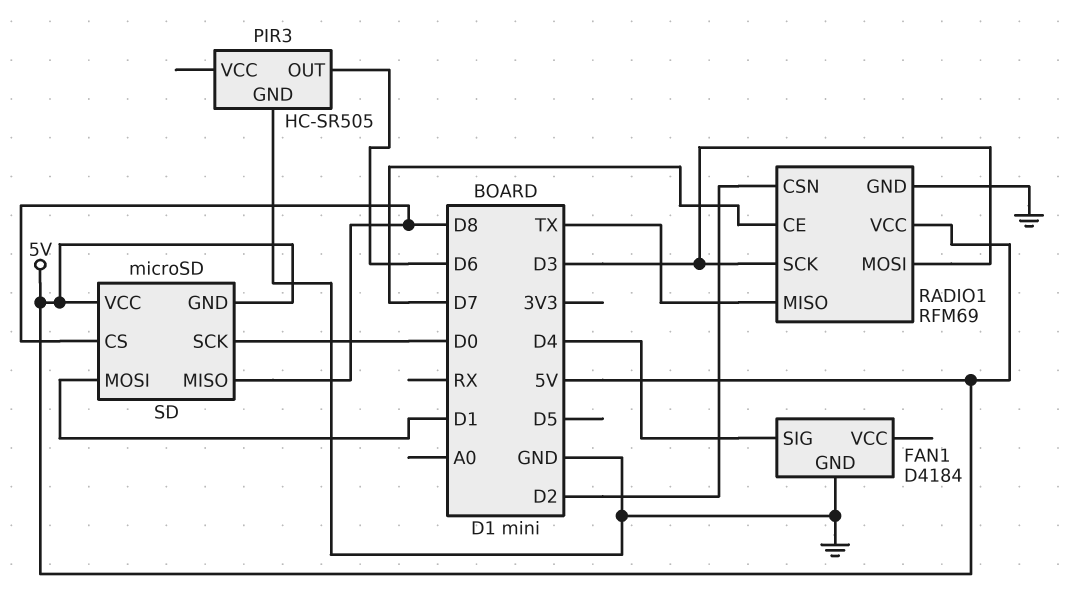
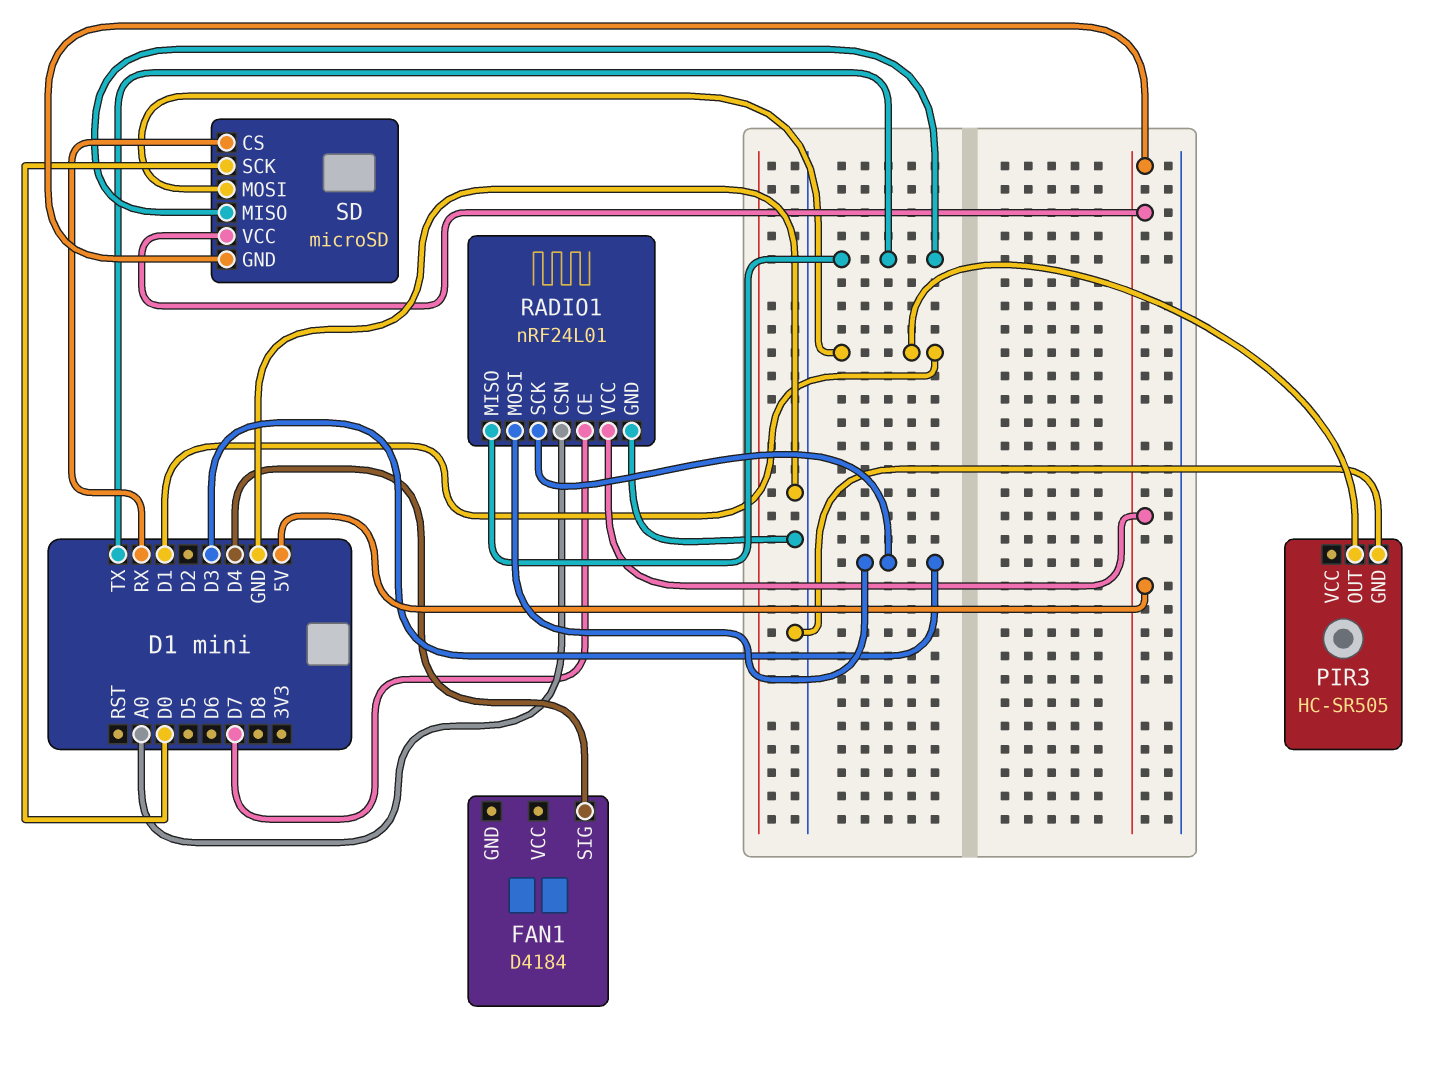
FAN1 pin GND: GND -> none
PIR3 pin OUT: D6 -> D1
RADIO1: RFM69 -> nRF24L01
RADIO1 pin CSN: D2 -> A0
SD pin CS: D8 -> RX
SD pin MISO: D8 -> TX

